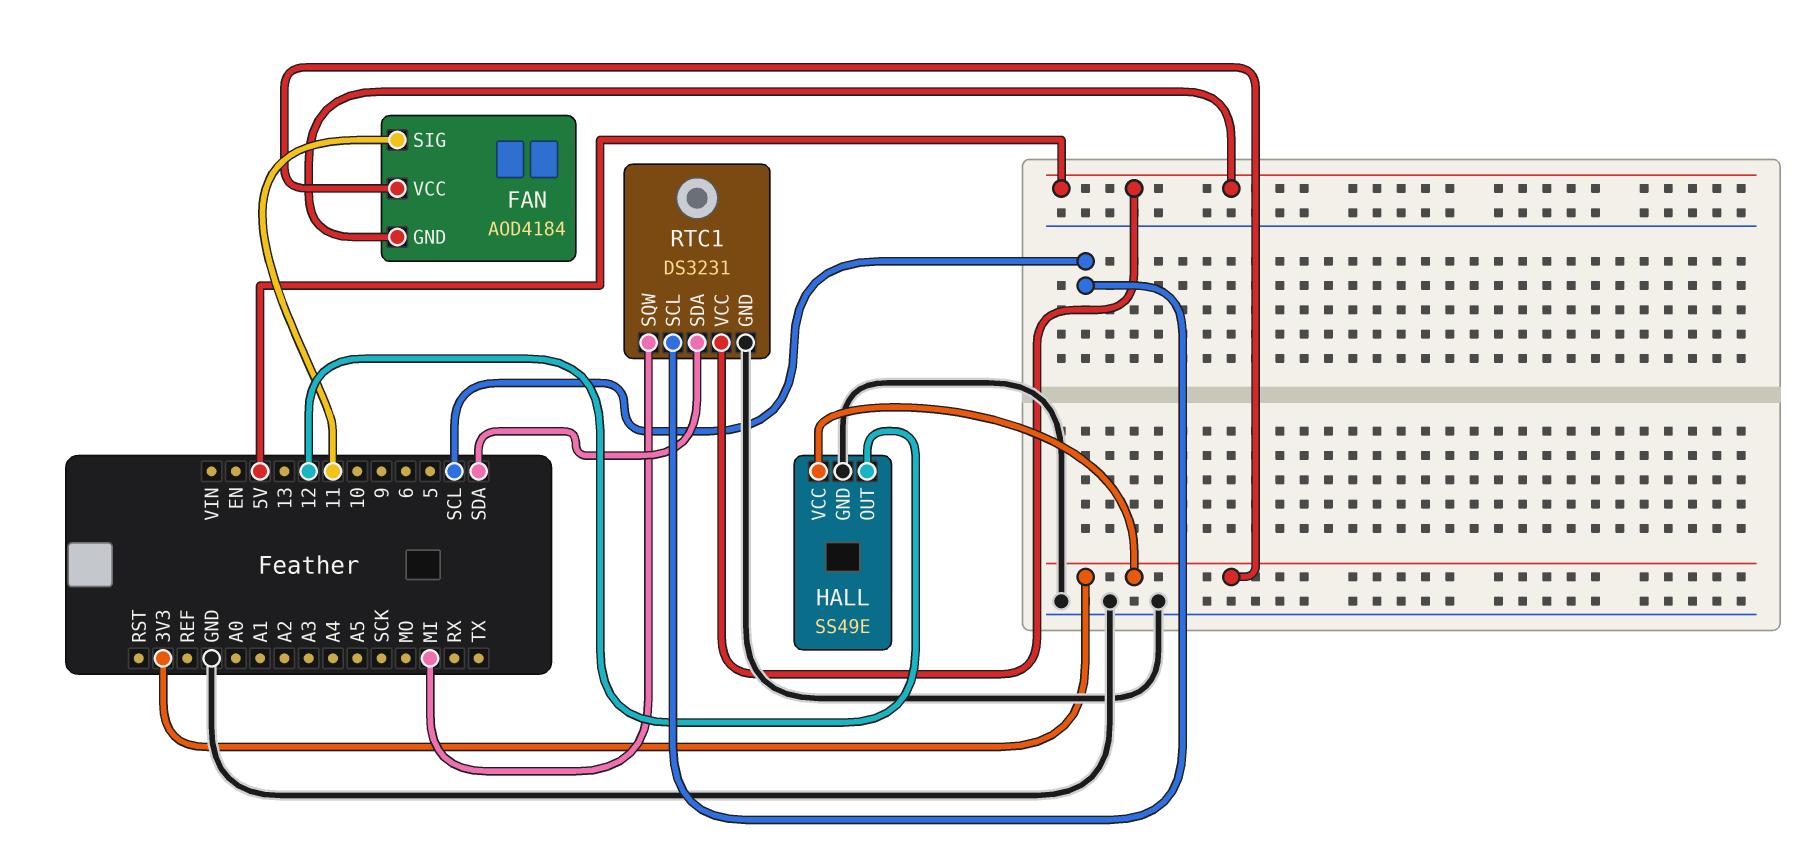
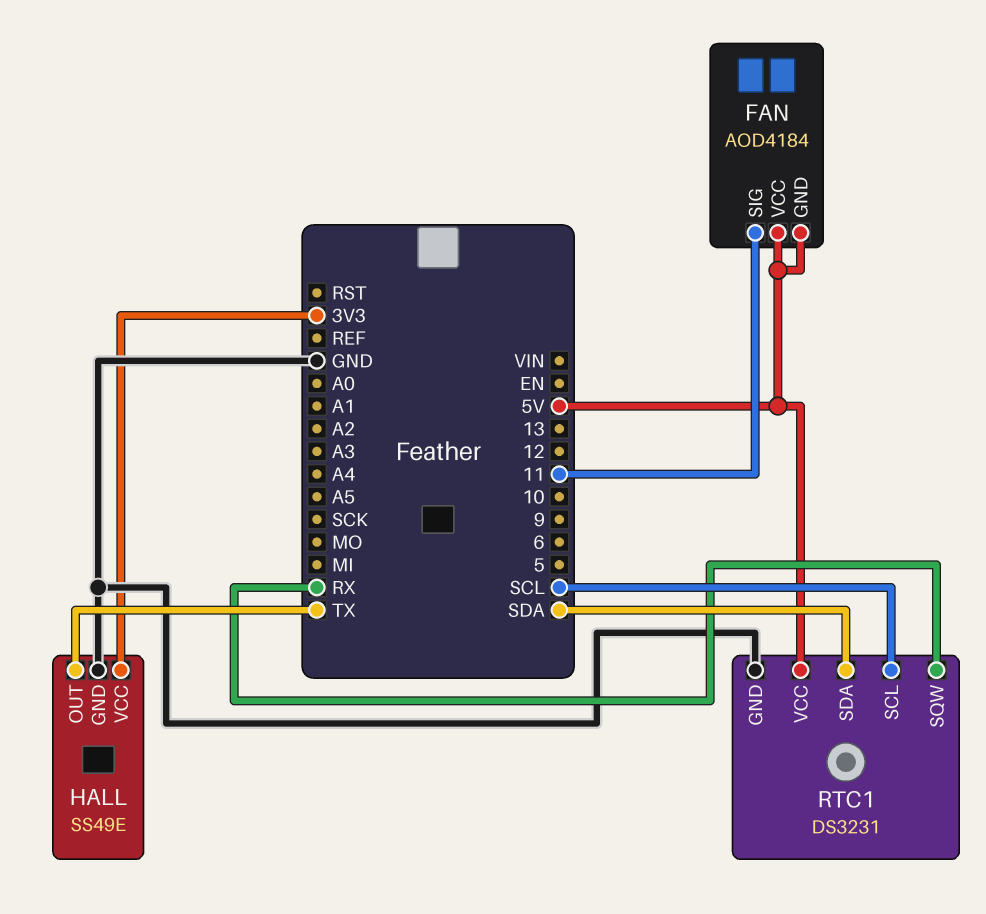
FAN pin VCC: 3V3 -> 5V
HALL pin OUT: 12 -> TX
RTC1 pin SQW: MI -> RX

